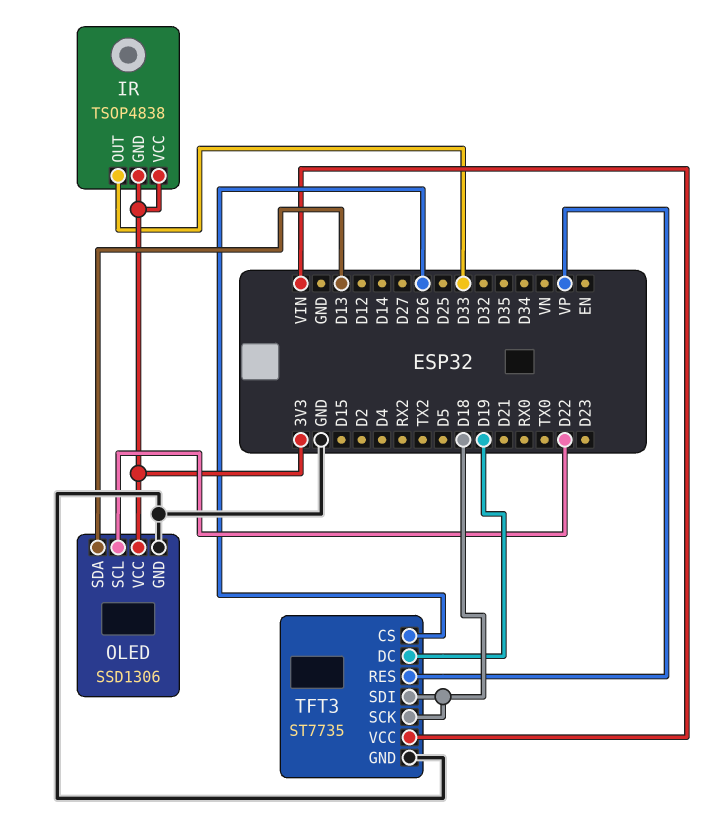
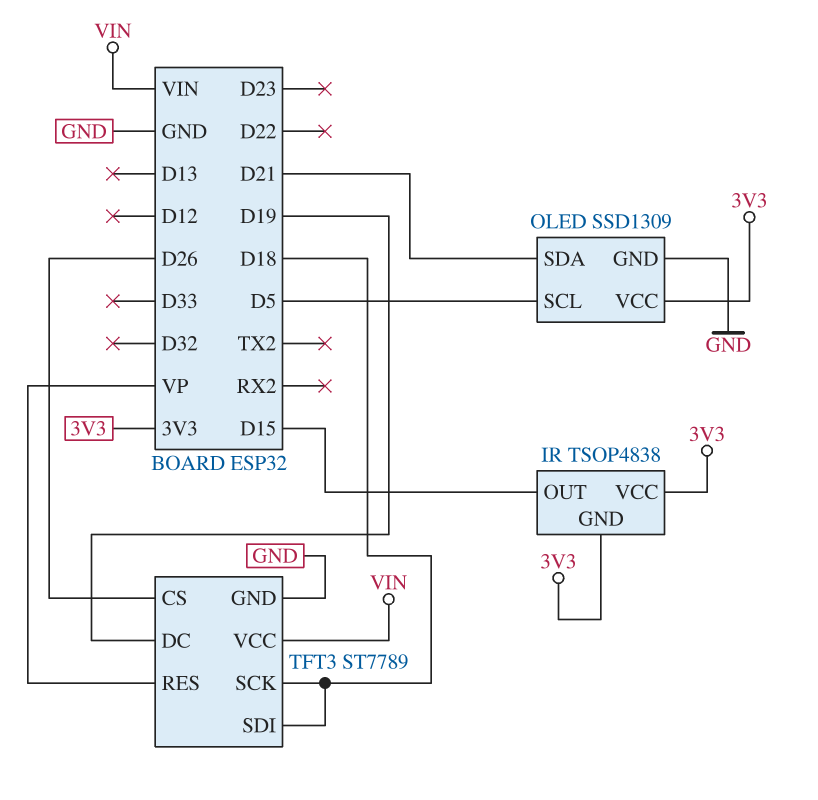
IR pin OUT: D33 -> D15
OLED: SSD1306 -> SSD1309
OLED pin SCL: D22 -> D5
OLED pin SDA: D13 -> D21
TFT3: ST7735 -> ST7789

